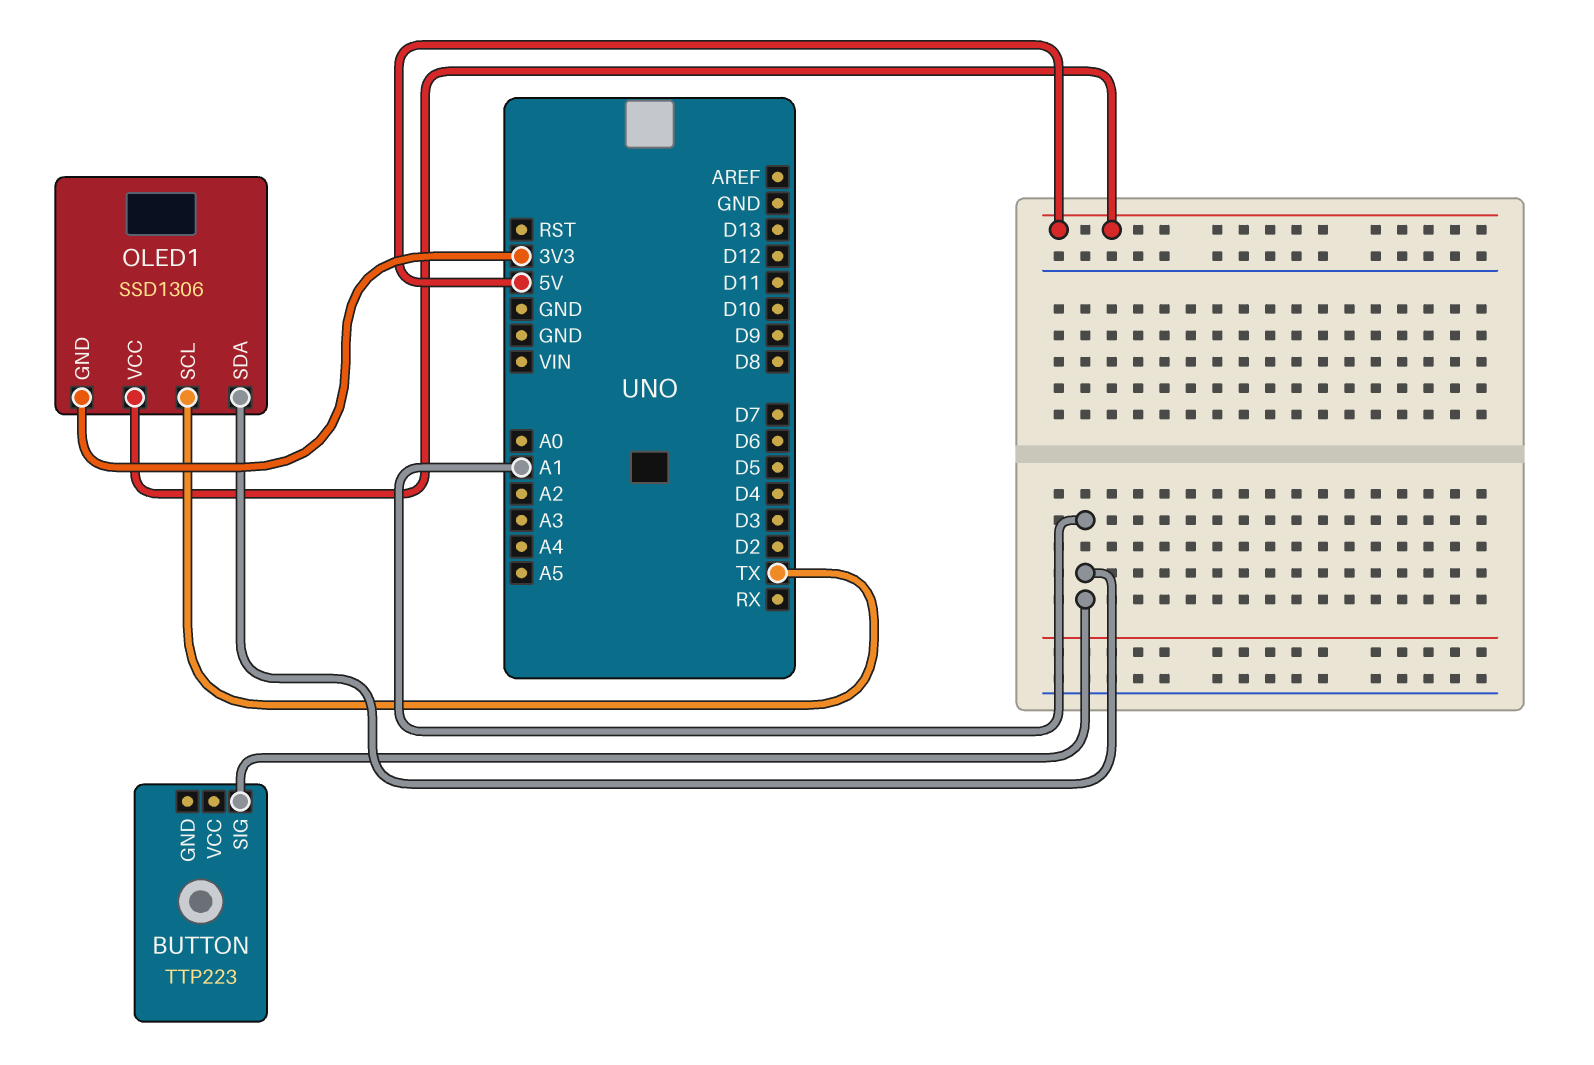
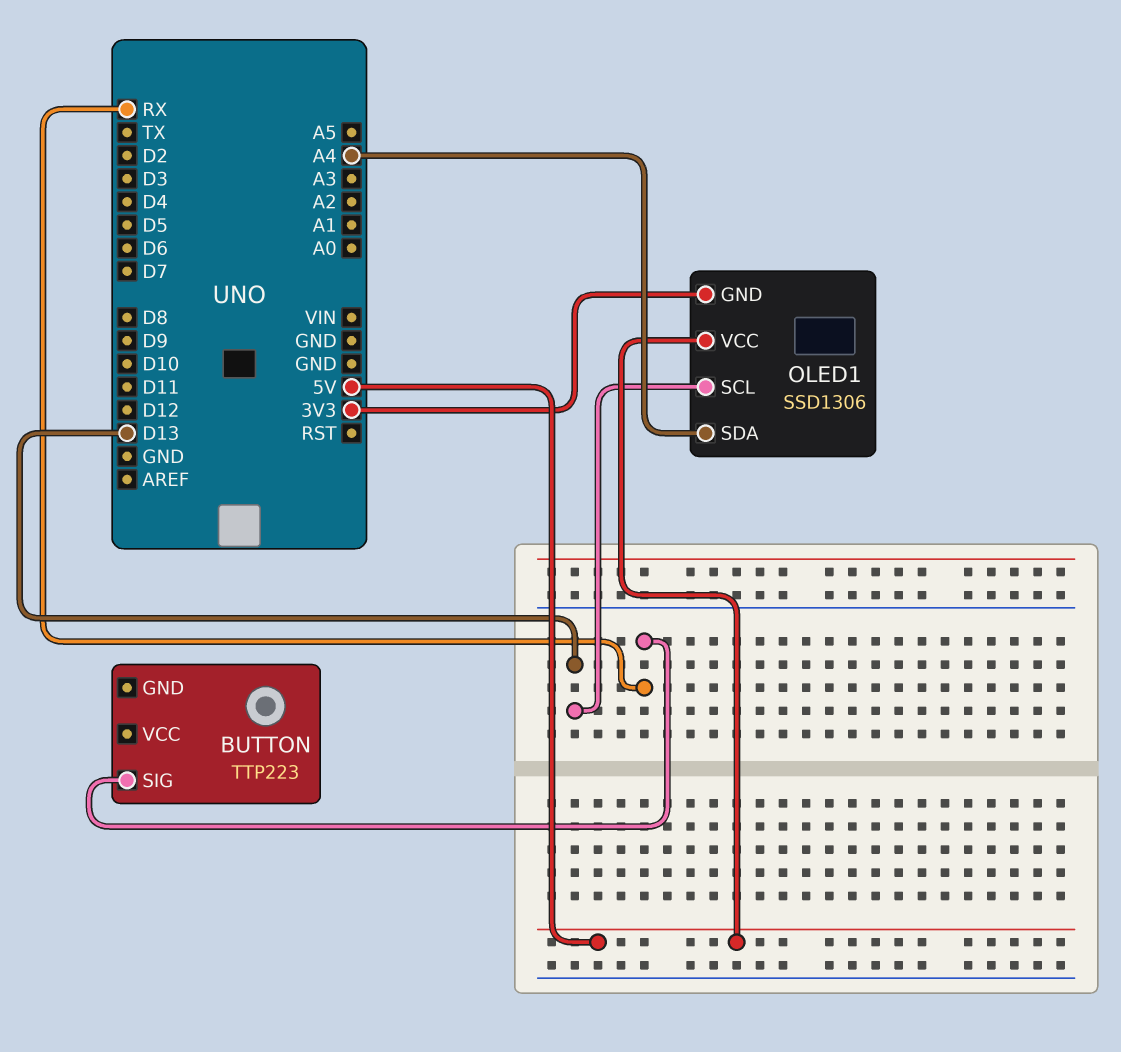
BUTTON pin SIG: A1 -> RX
OLED1 pin SCL: TX -> D13
OLED1 pin SDA: A1 -> A4

